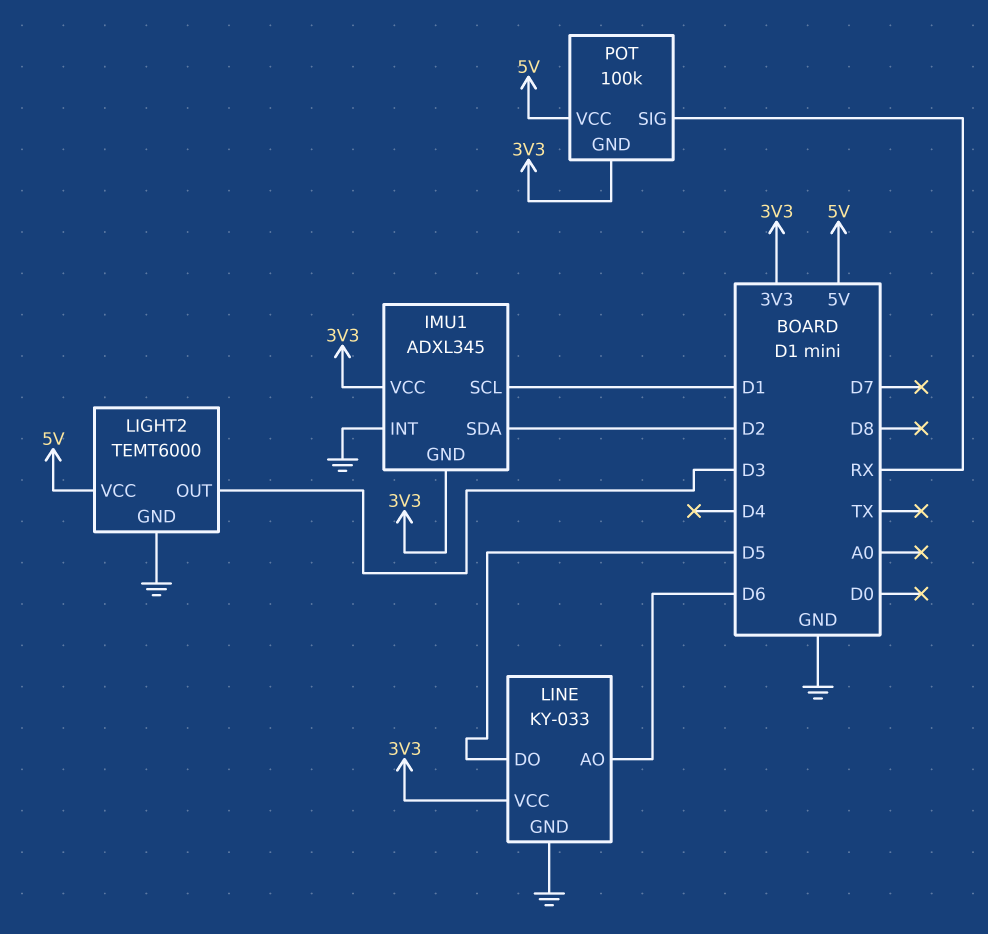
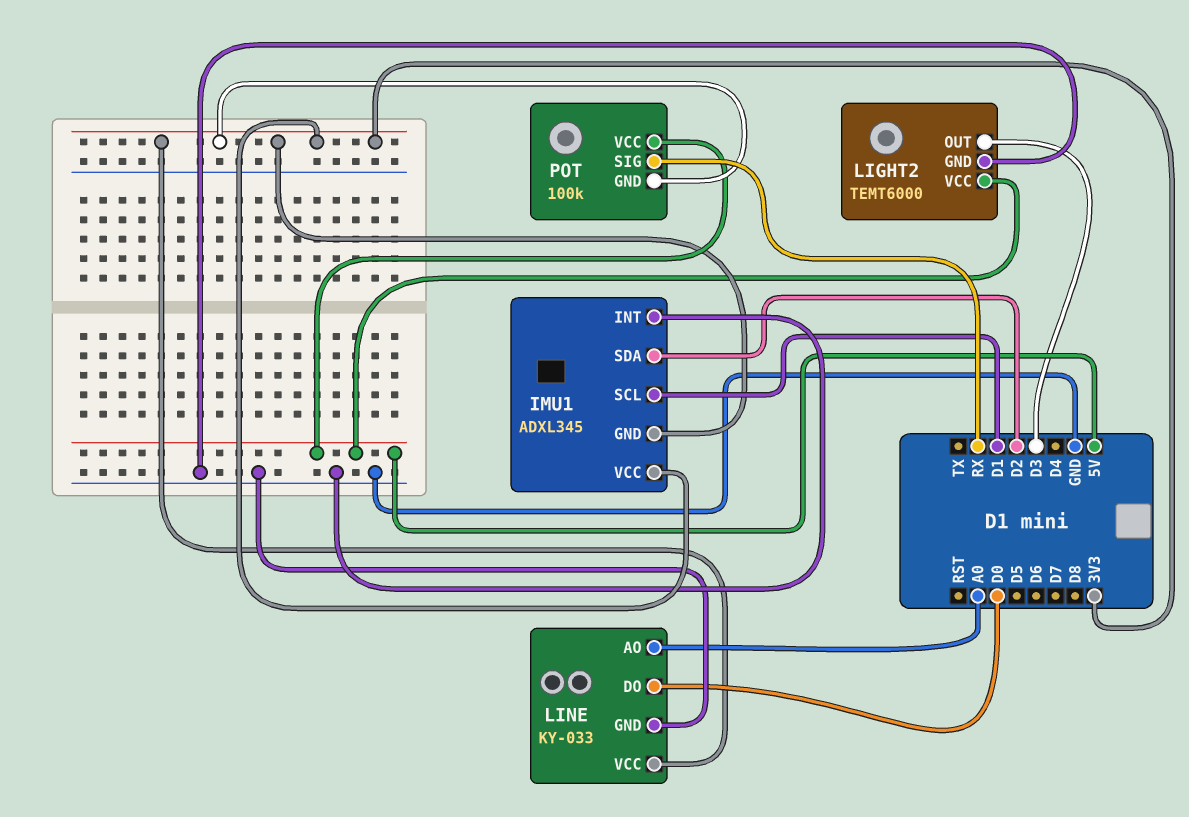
LINE pin AO: D6 -> A0
LINE pin DO: D5 -> D0

